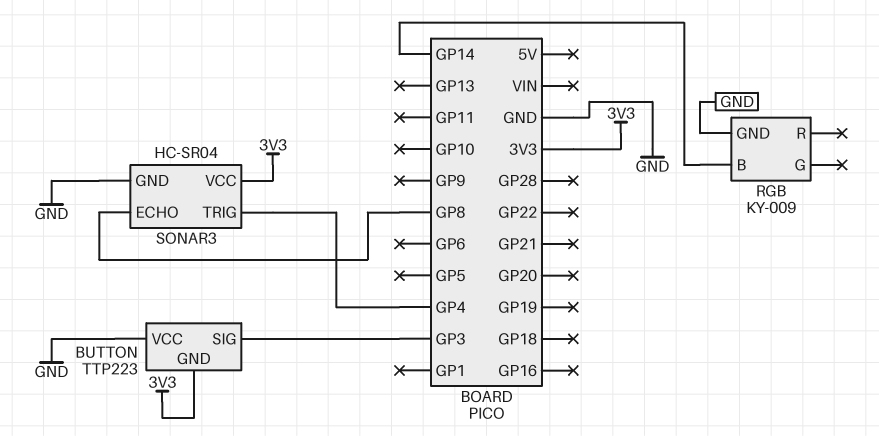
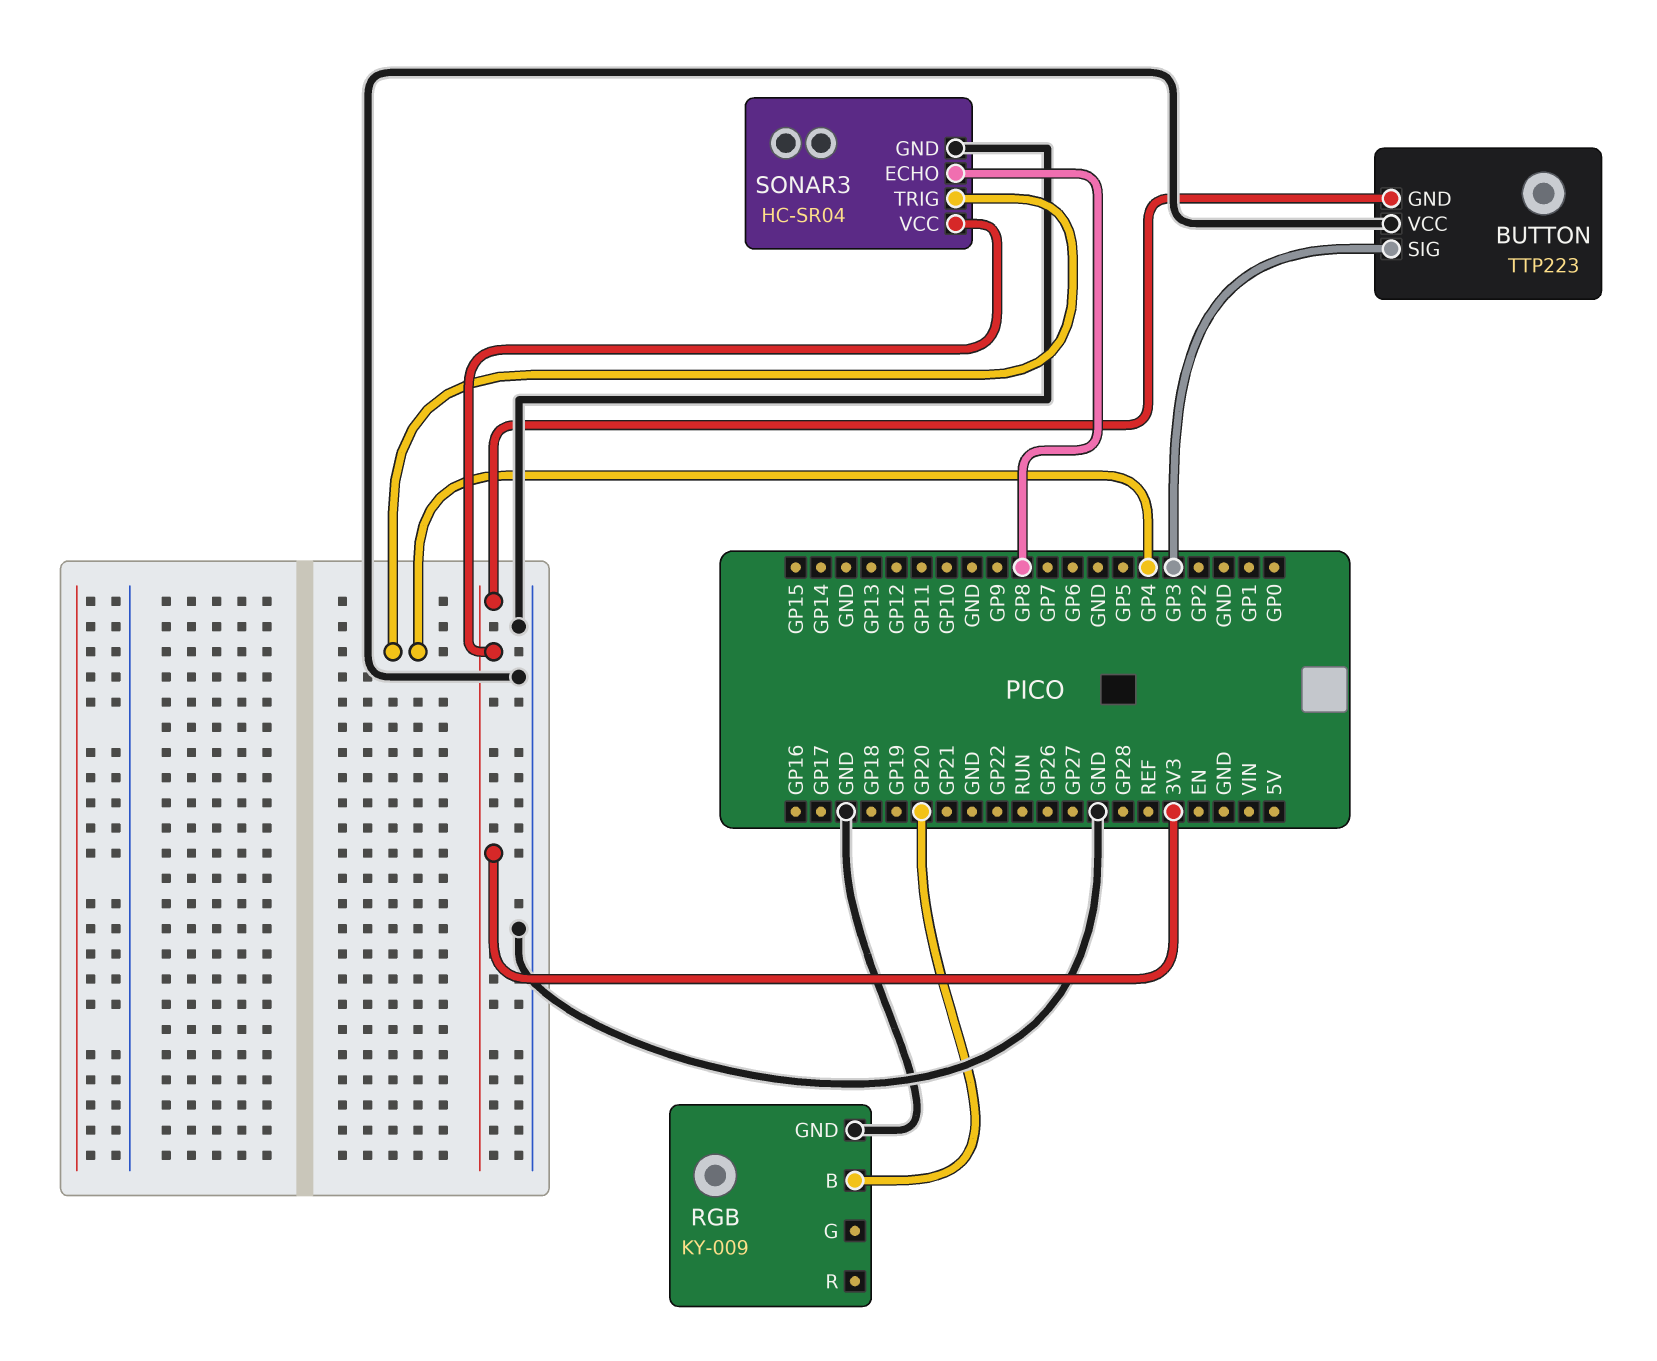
RGB pin B: GP14 -> GP20

